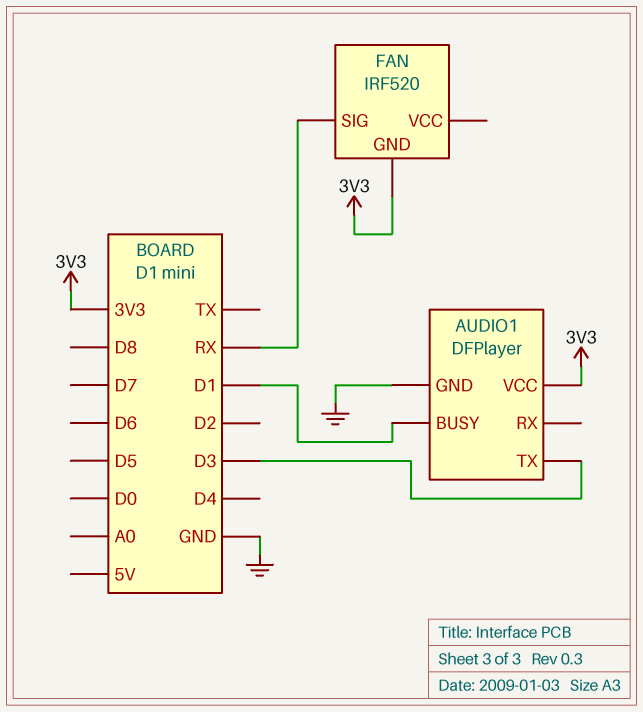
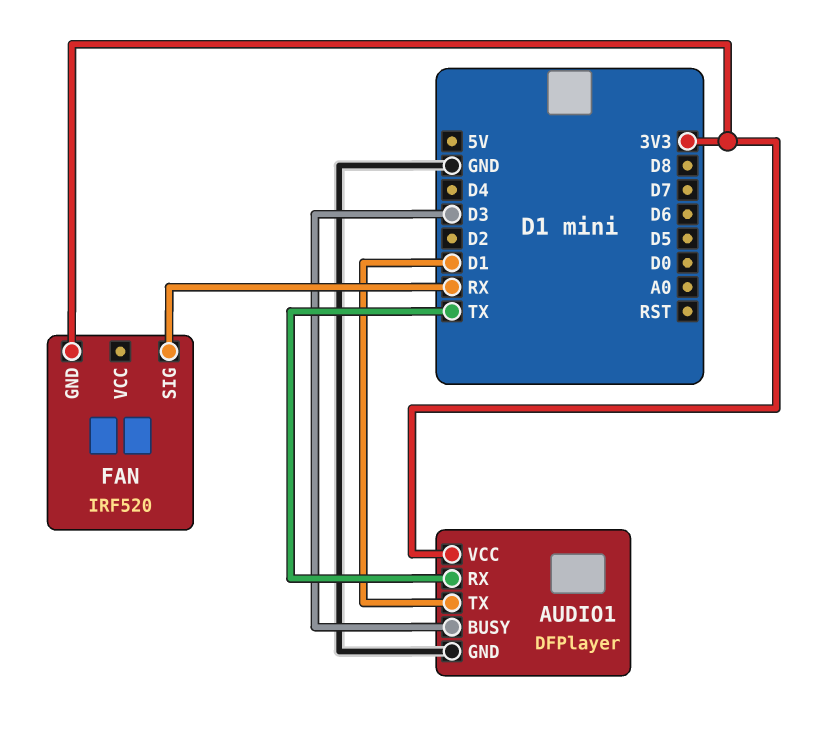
AUDIO1 pin BUSY: D1 -> D3
AUDIO1 pin RX: none -> TX
AUDIO1 pin TX: D3 -> D1

